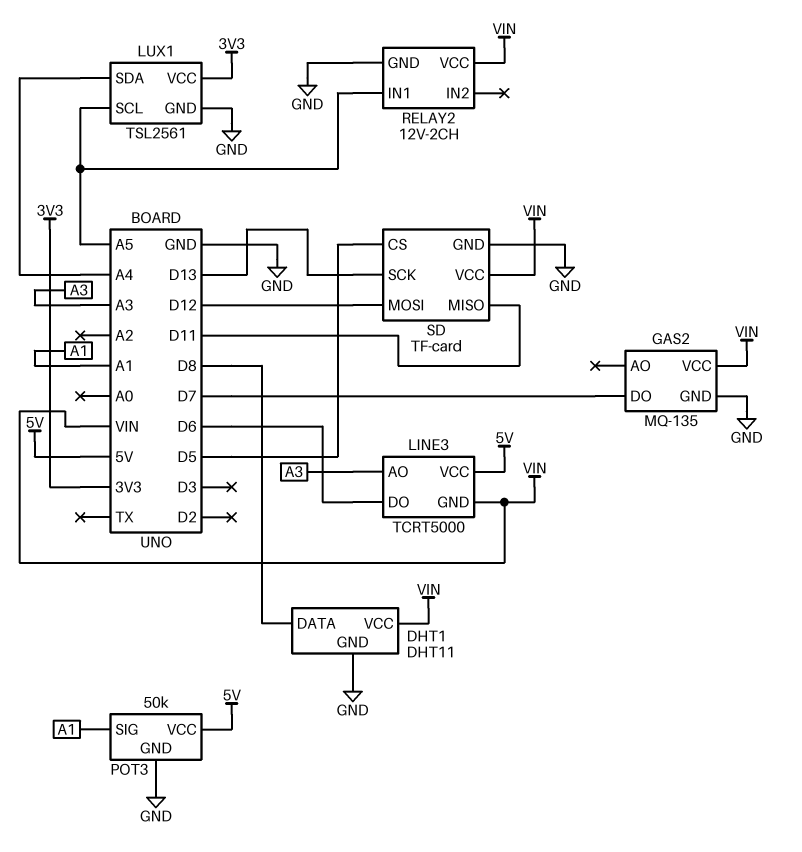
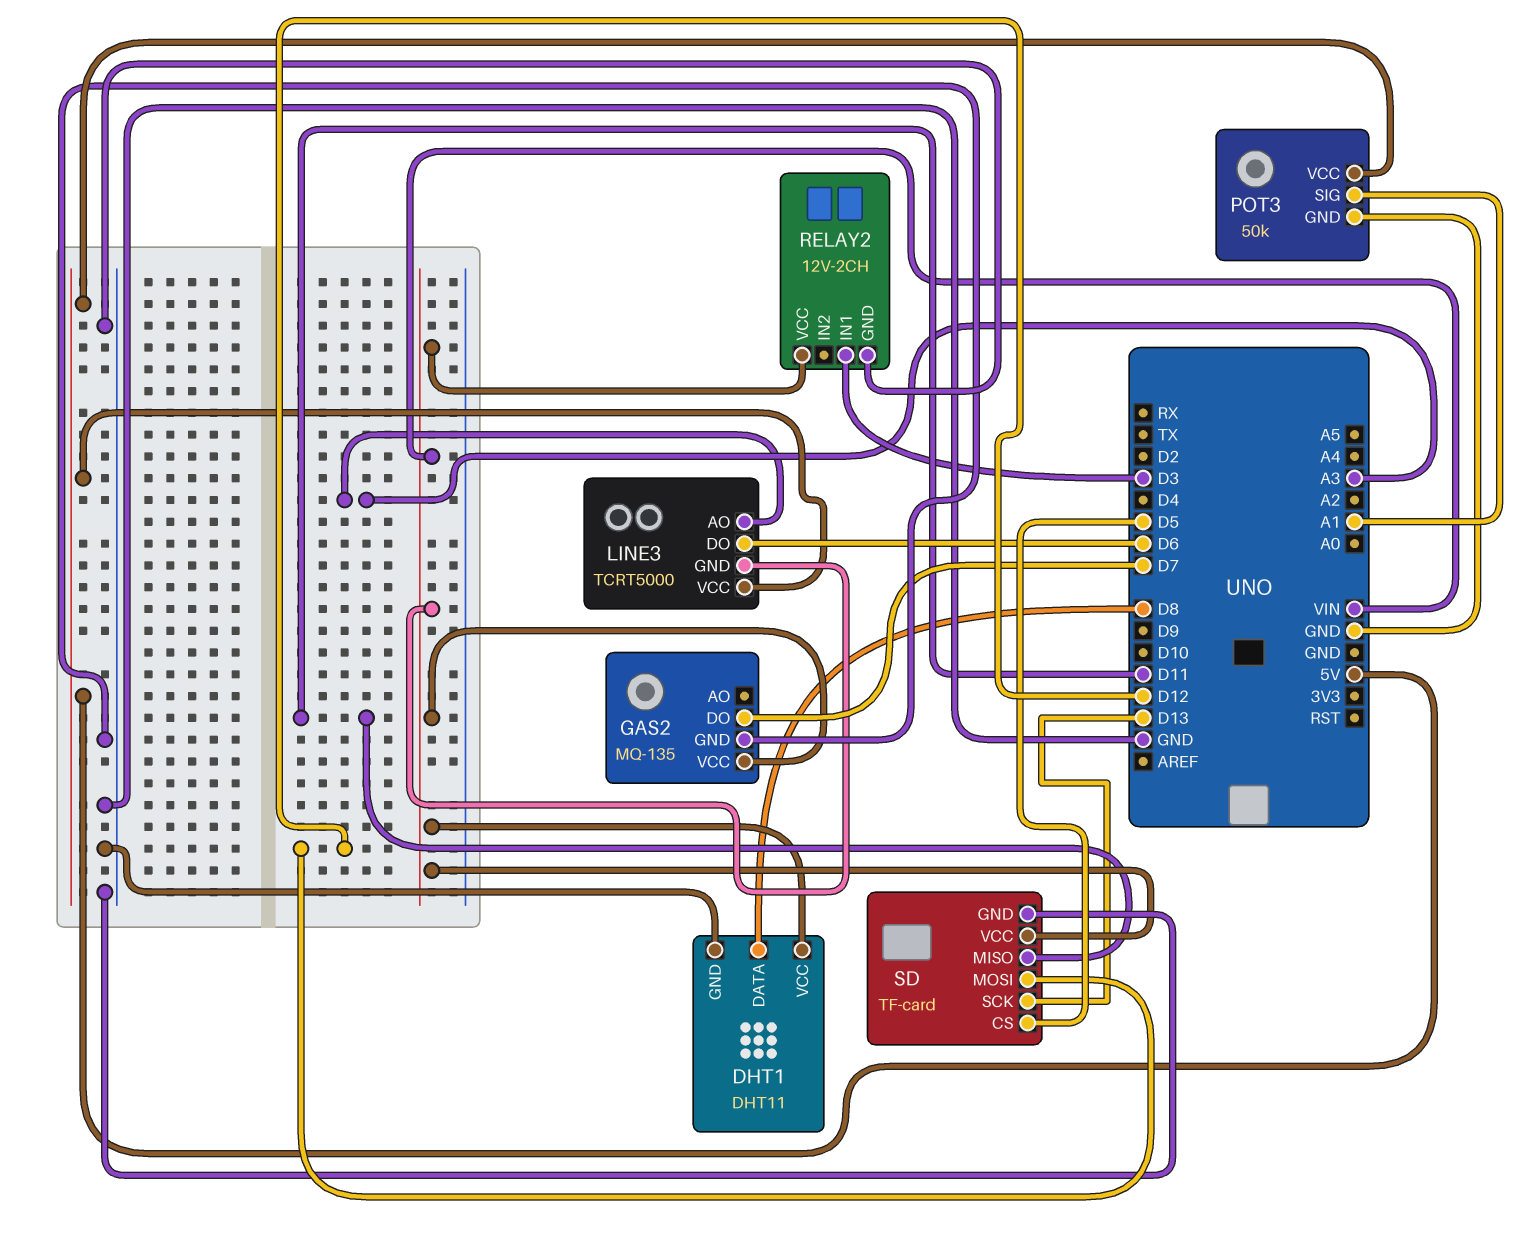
LUX1: TSL2561 -> none
LUX1 pin GND: GND -> none
LUX1 pin SCL: A5 -> none
LUX1 pin SDA: A4 -> none
LUX1 pin VCC: 3V3 -> none
RELAY2 pin IN1: A5 -> D3

